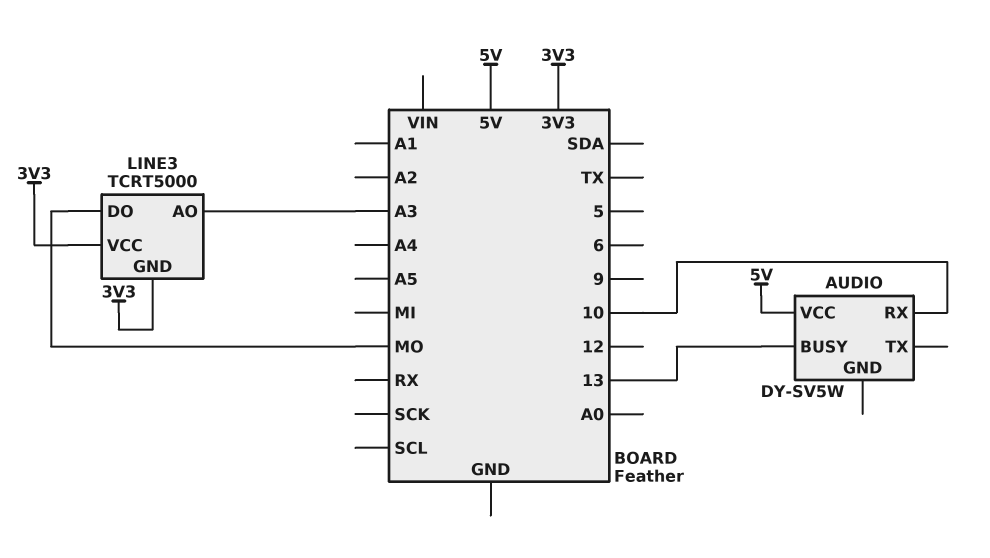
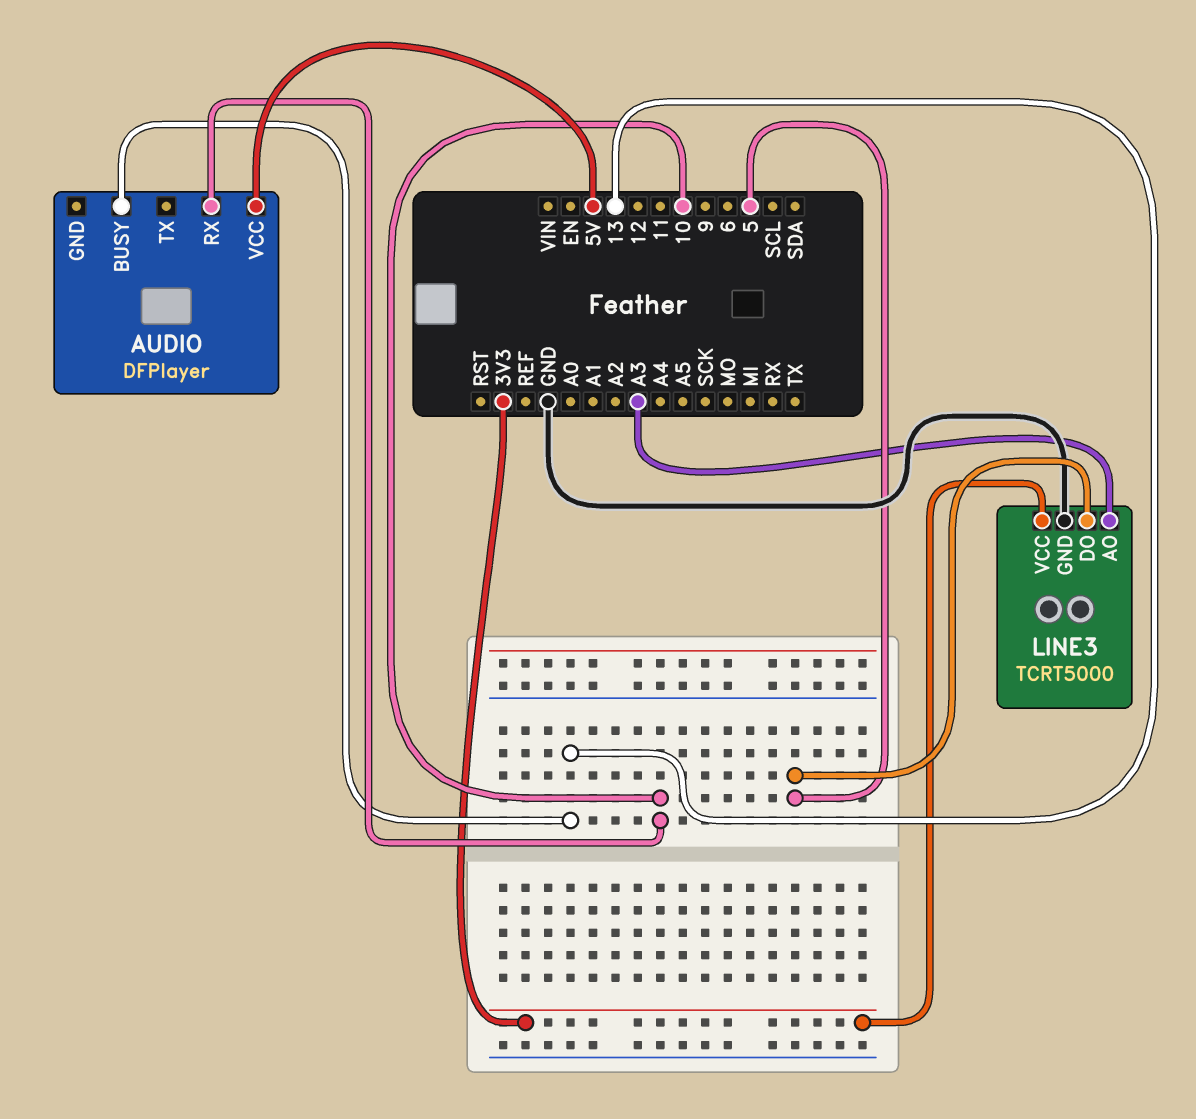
AUDIO: DY-SV5W -> DFPlayer
LINE3 pin DO: MO -> 5
LINE3 pin GND: 3V3 -> GND

